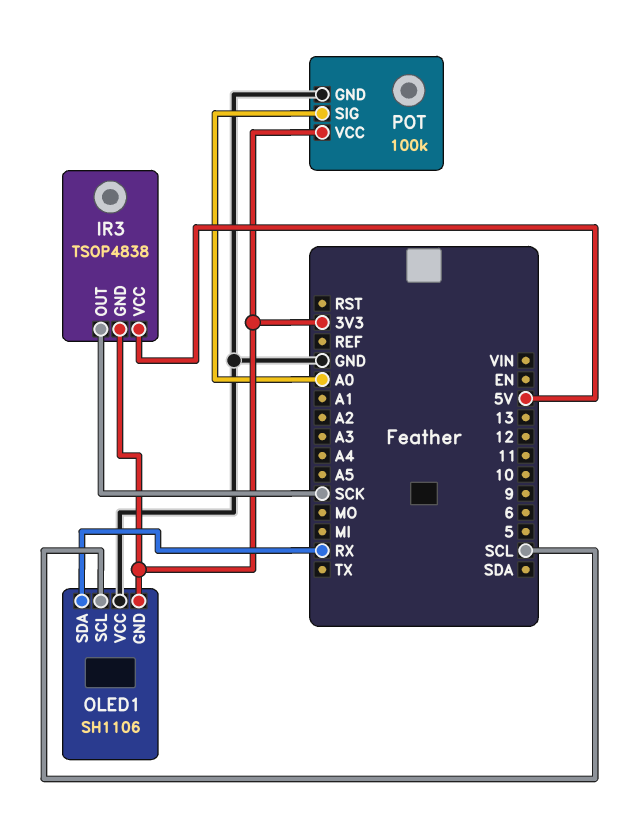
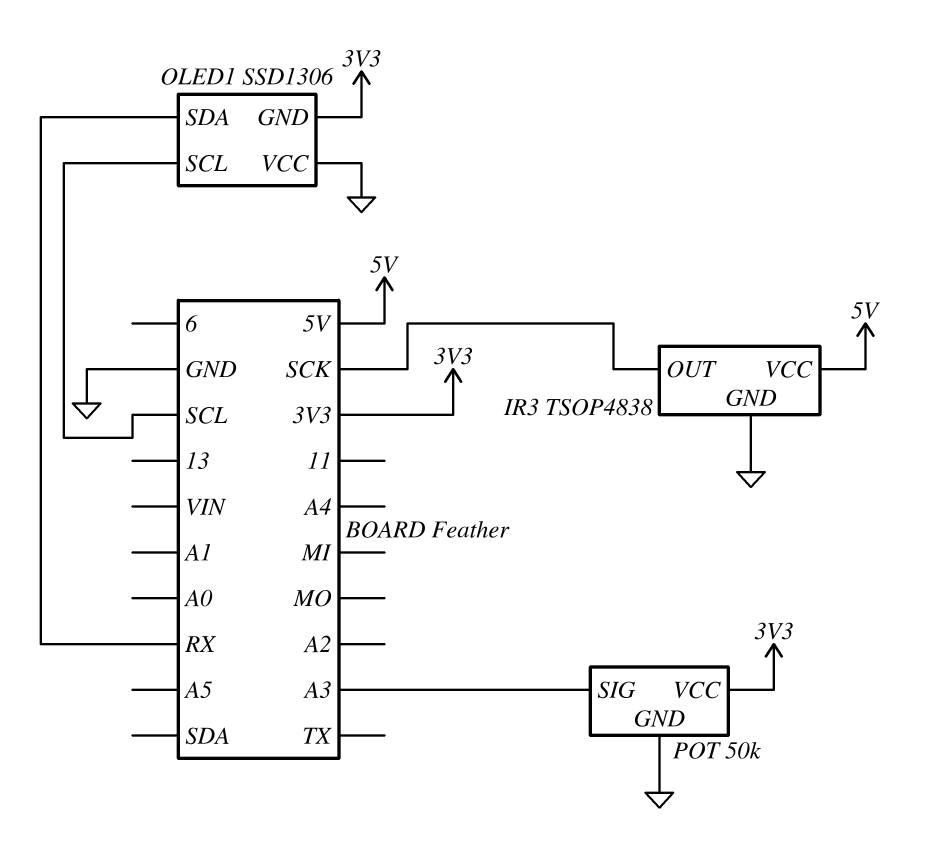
IR3 pin GND: 3V3 -> GND
OLED1: SH1106 -> SSD1306
POT: 100k -> 50k
POT pin SIG: A0 -> A3

